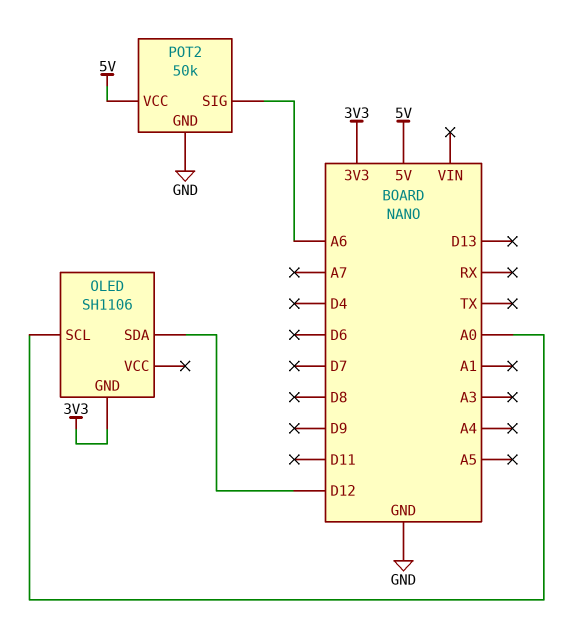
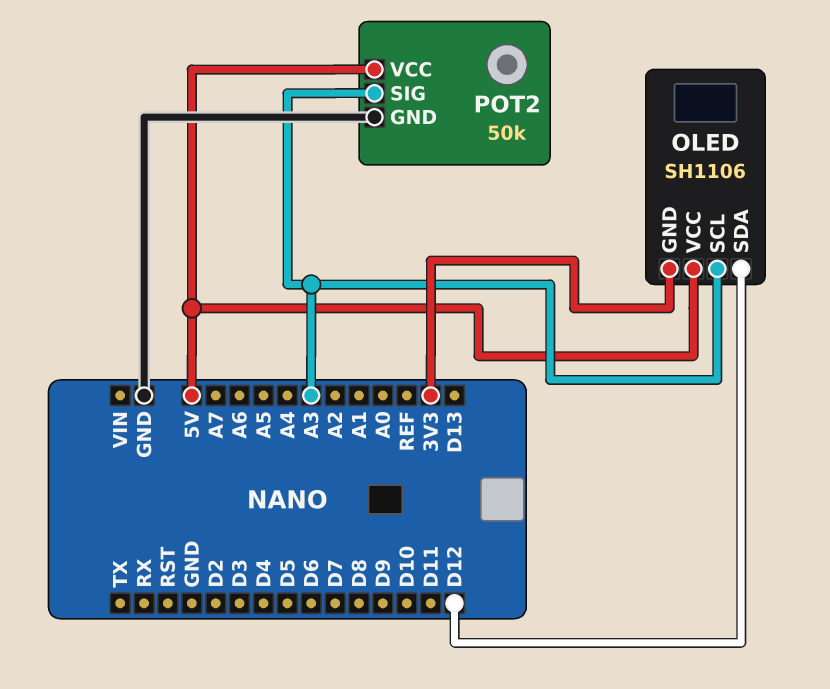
OLED pin SCL: A0 -> A3
OLED pin VCC: none -> 5V
POT2 pin SIG: A6 -> A3

